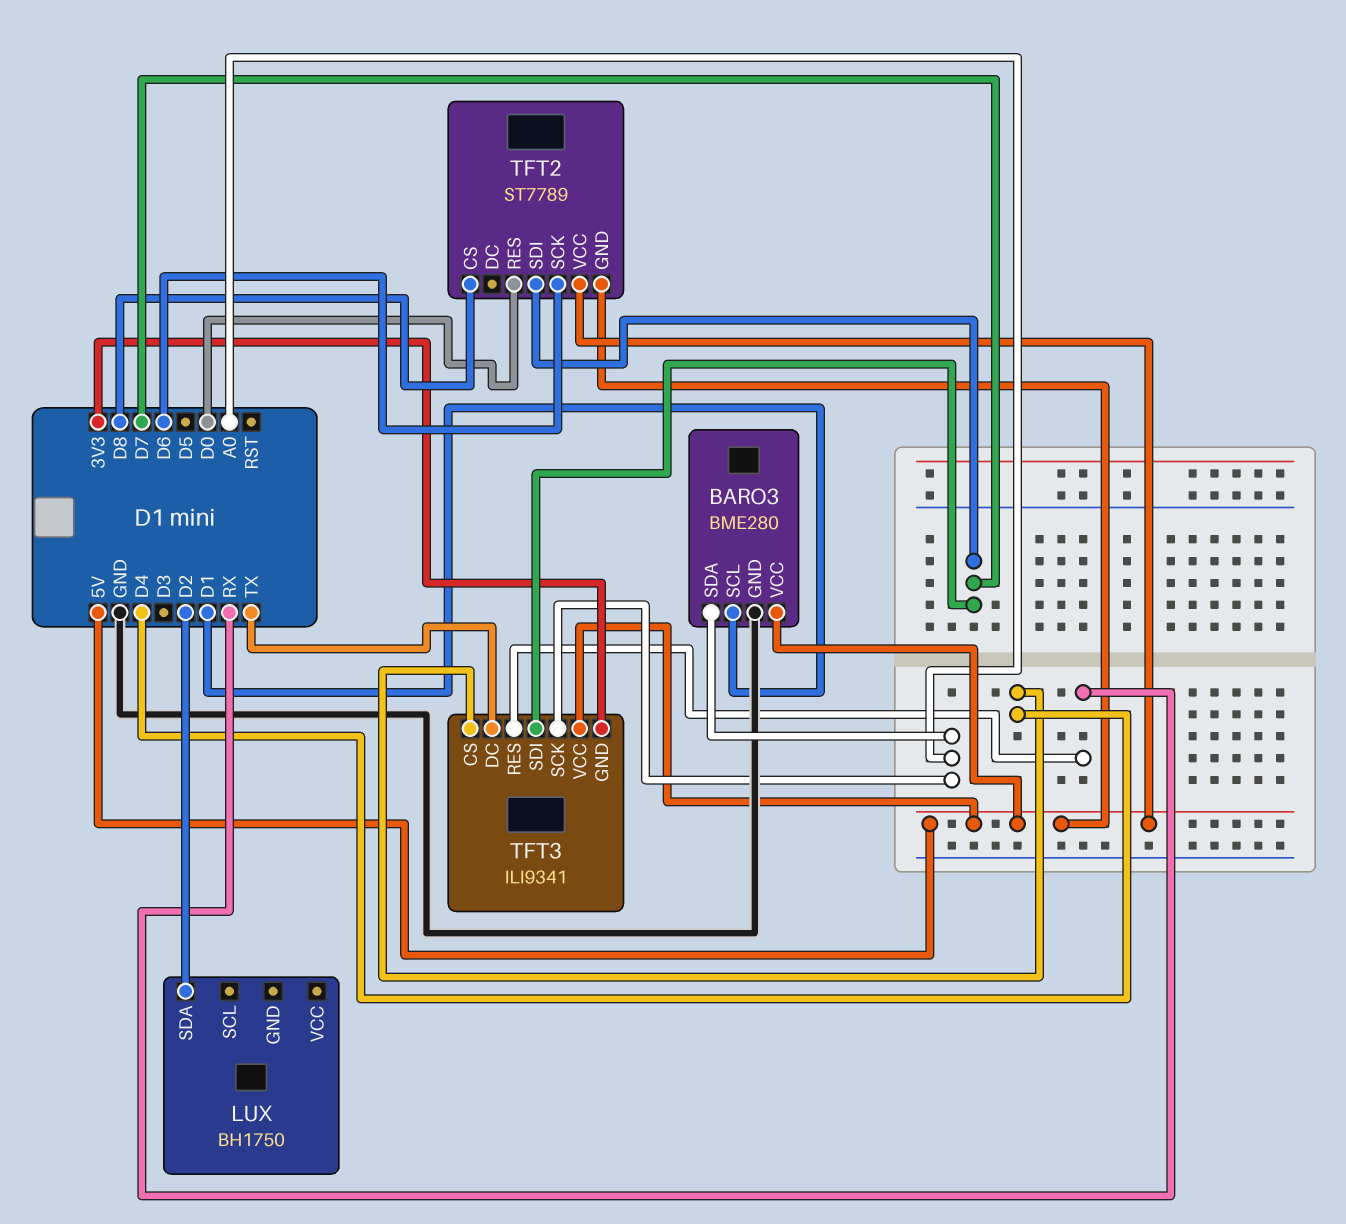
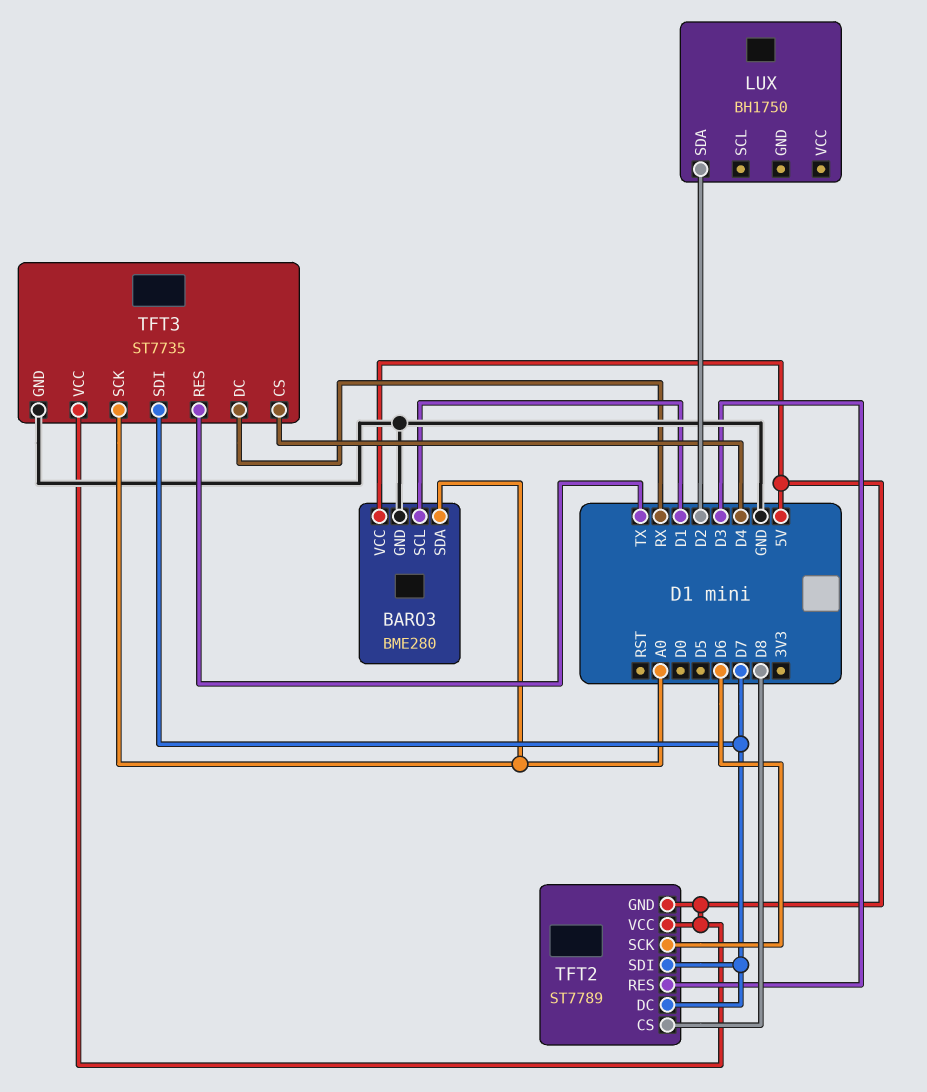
TFT2 pin DC: none -> D7
TFT2 pin RES: D0 -> D3
TFT3: ILI9341 -> ST7735
TFT3 pin DC: TX -> RX
TFT3 pin GND: 3V3 -> GND
TFT3 pin RES: RX -> TX

